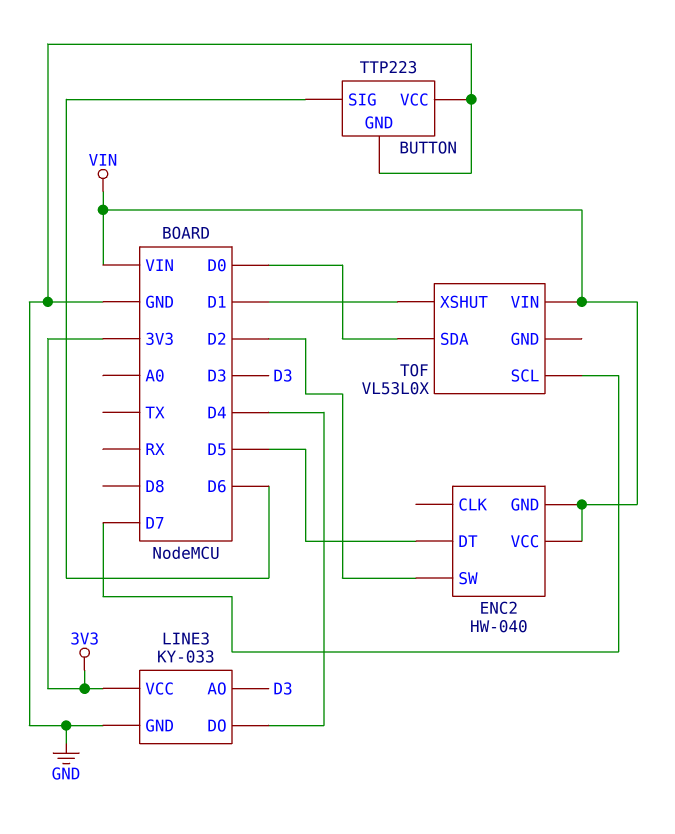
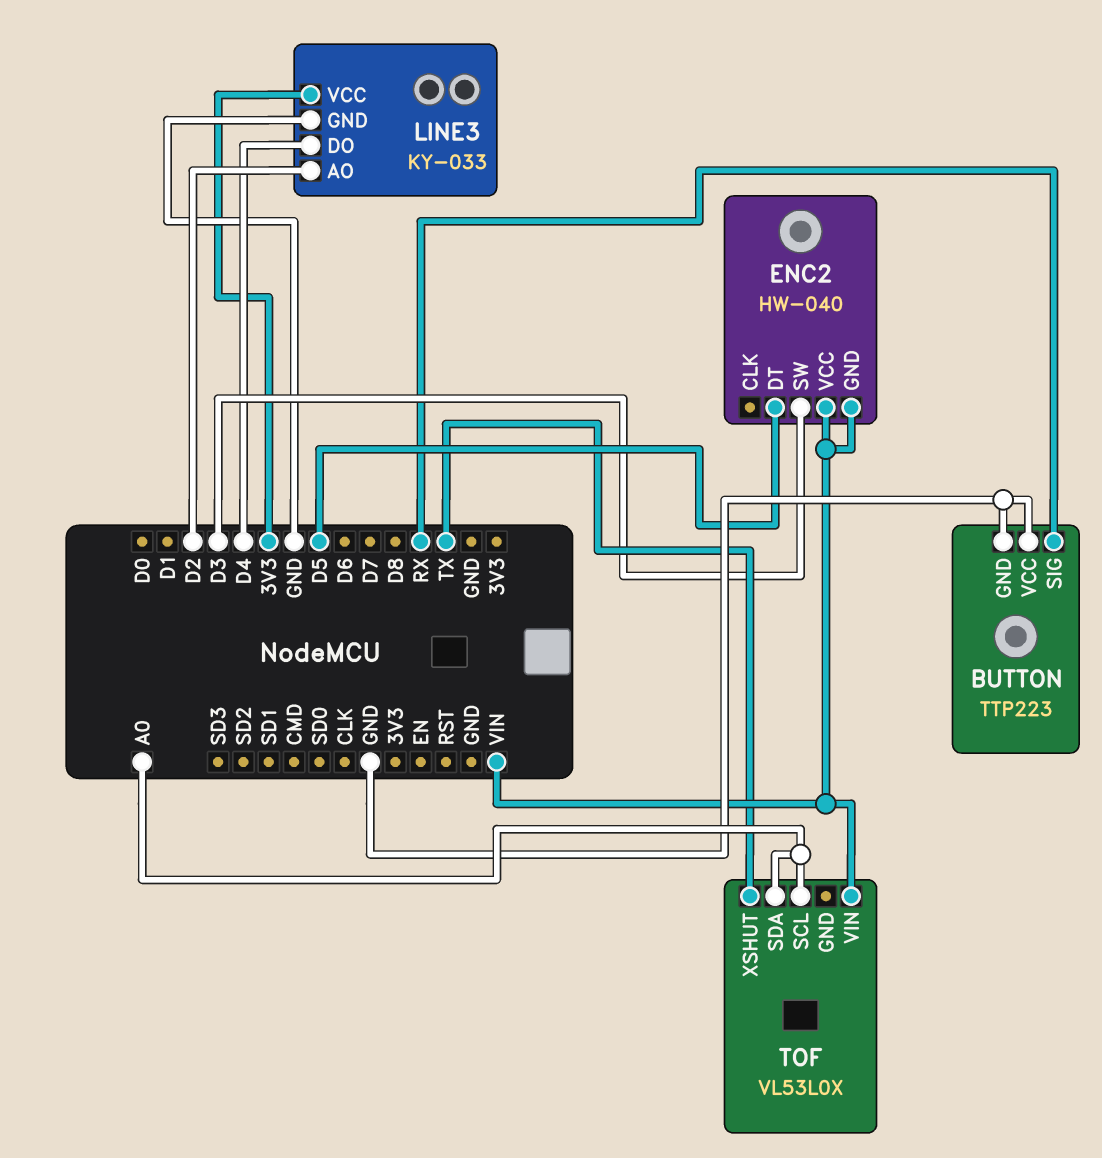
BUTTON pin SIG: D6 -> RX
ENC2 pin SW: D2 -> D3
LINE3 pin AO: D3 -> D2
TOF pin SCL: D7 -> A0
TOF pin SDA: D0 -> A0
TOF pin XSHUT: D1 -> TX

